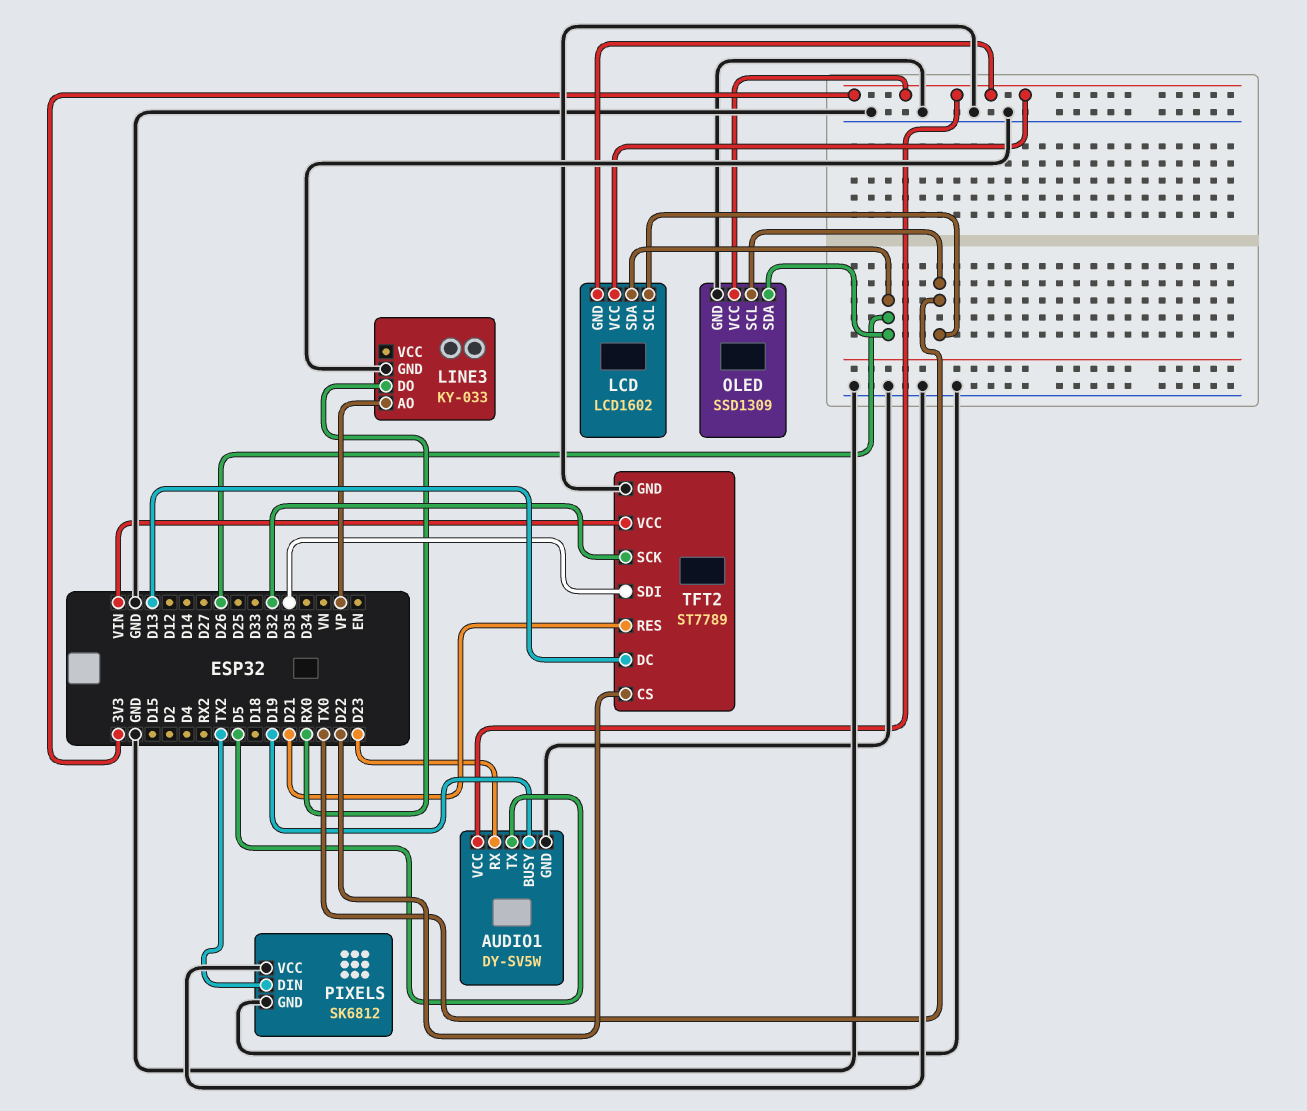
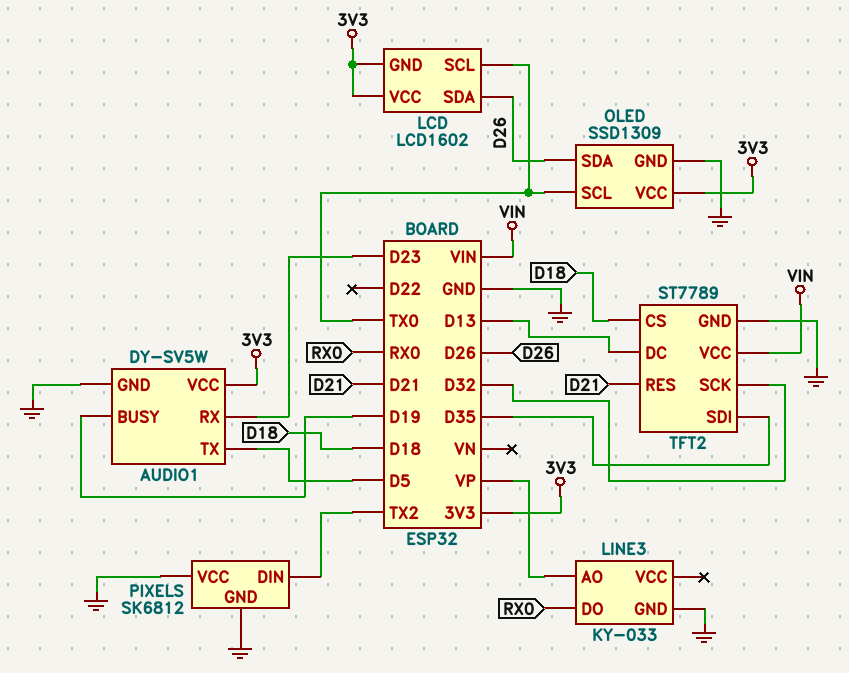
TFT2 pin CS: D22 -> D18

